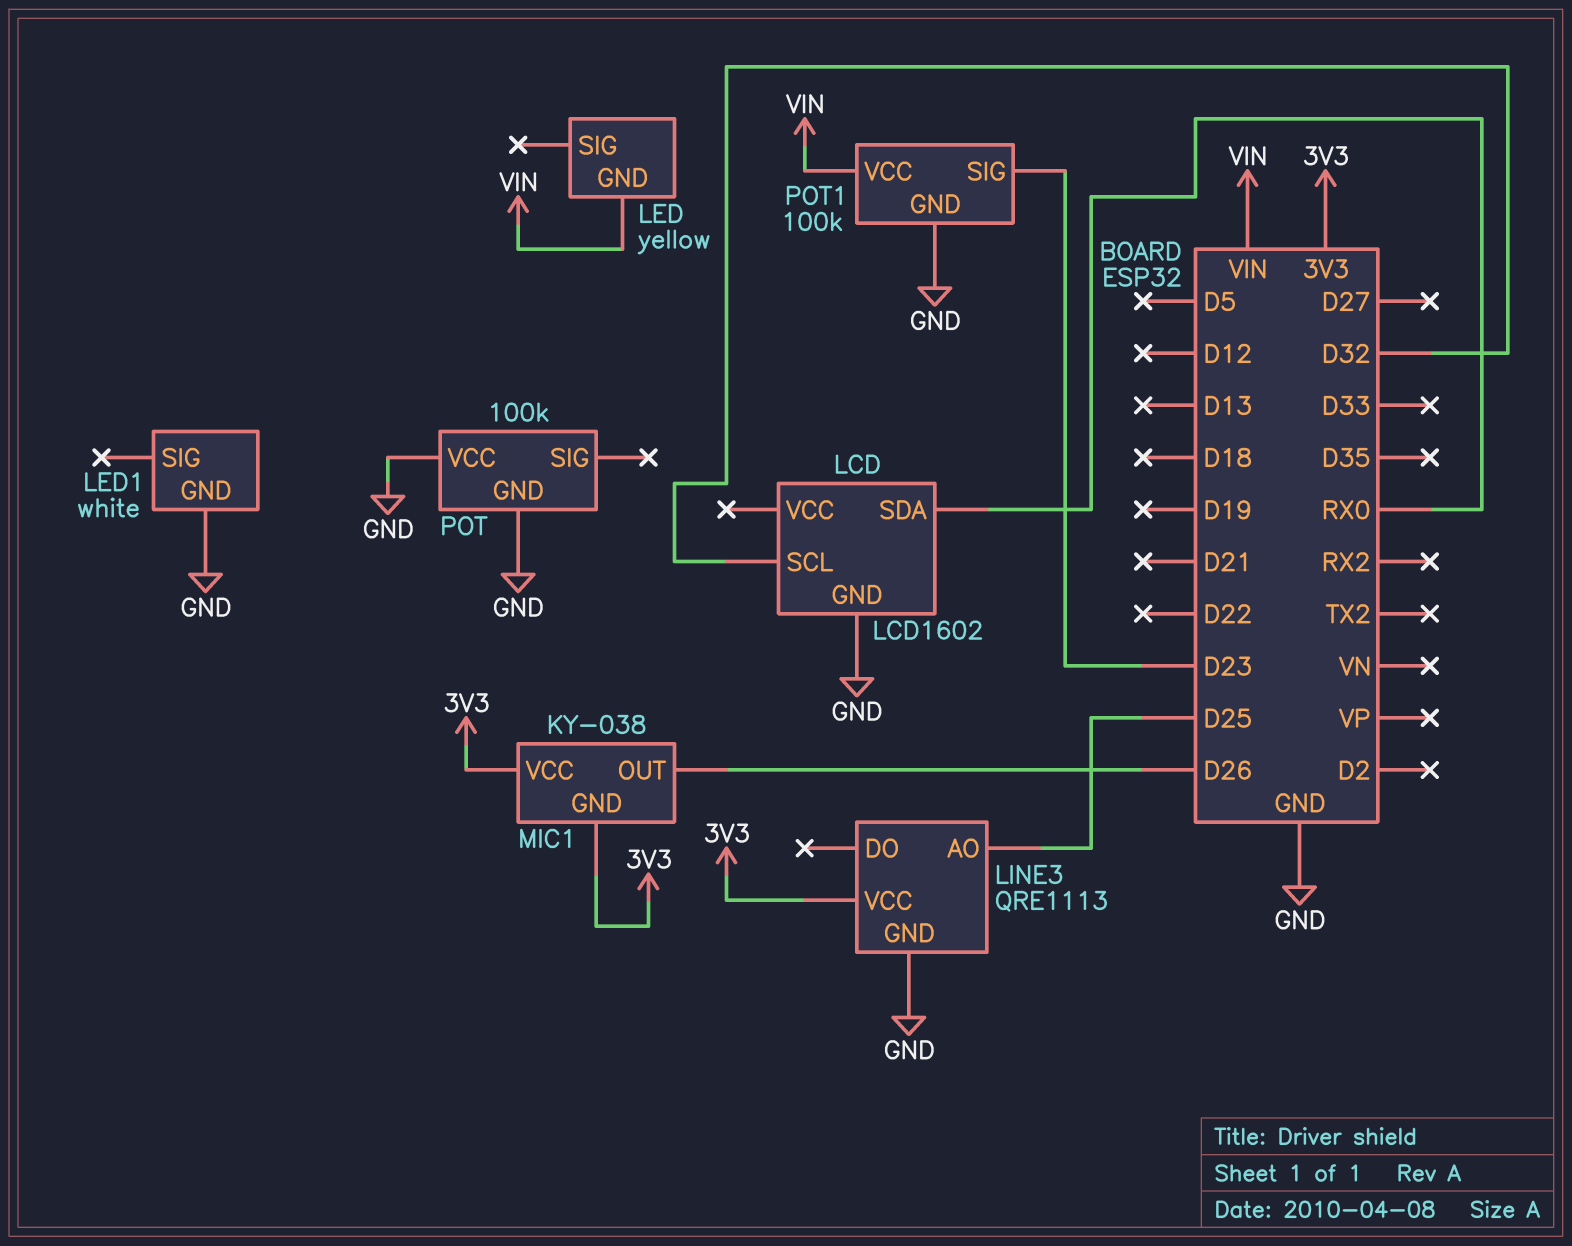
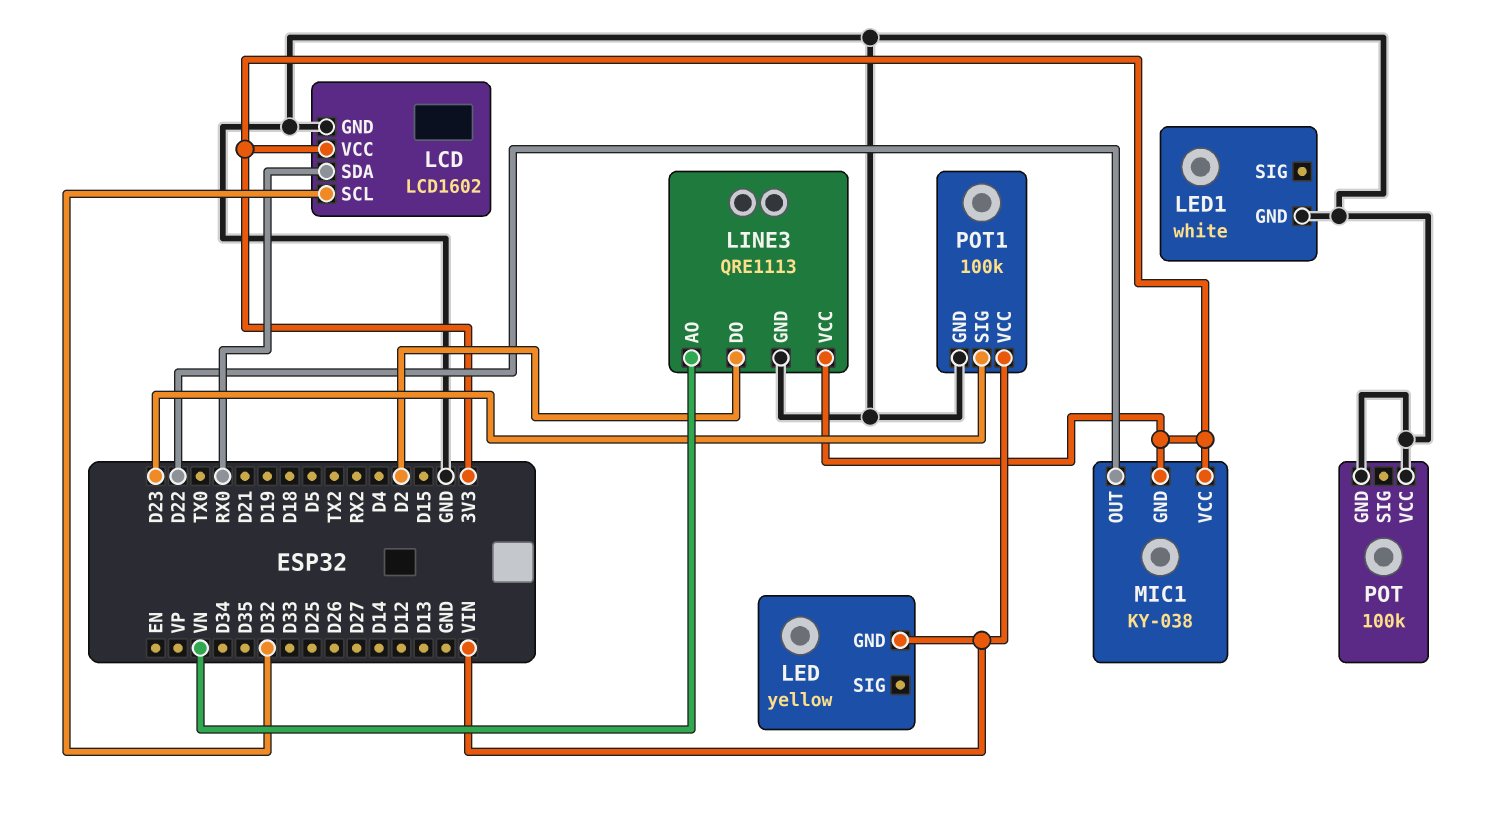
LCD pin VCC: none -> 3V3
LINE3 pin AO: D25 -> VN
LINE3 pin DO: none -> D2
MIC1 pin OUT: D26 -> D22

